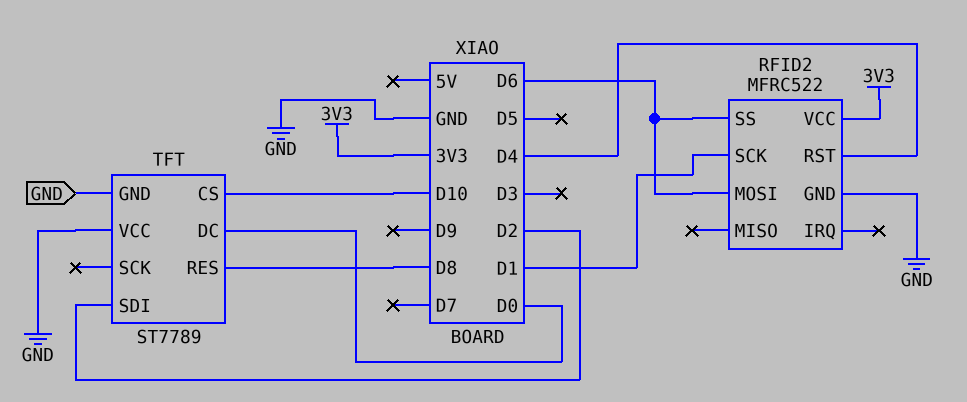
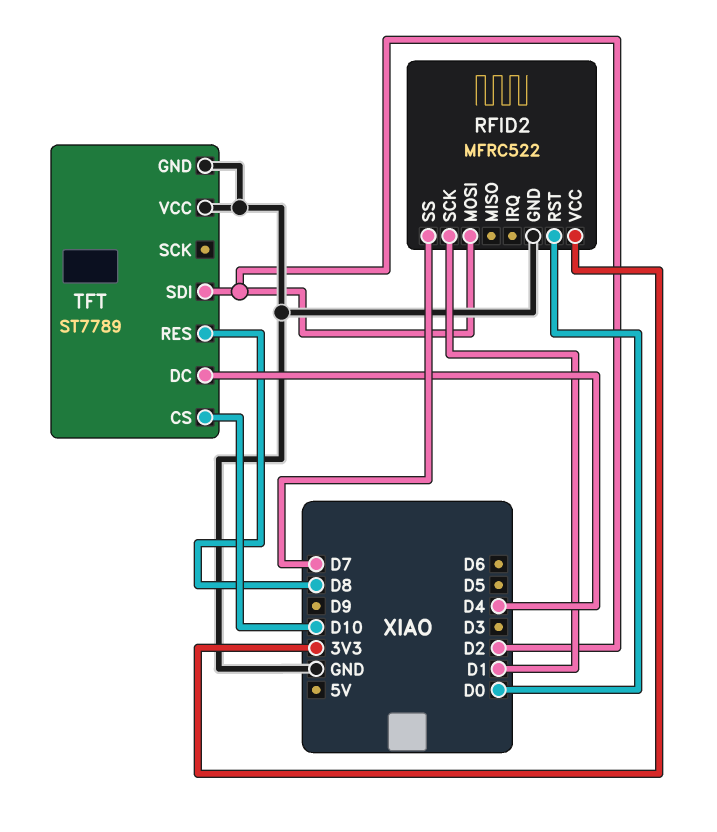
RFID2 pin MOSI: D6 -> D2
RFID2 pin RST: D4 -> D0
RFID2 pin SS: D6 -> D7
TFT pin DC: D0 -> D4

